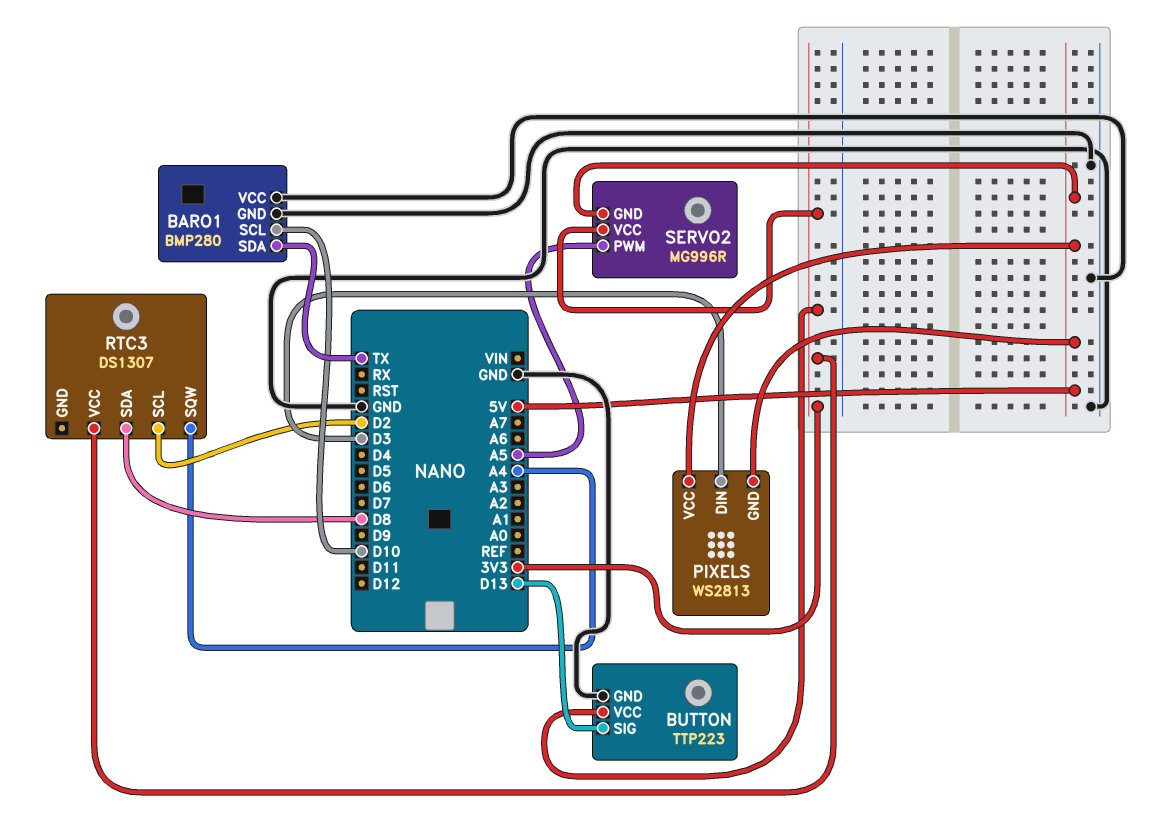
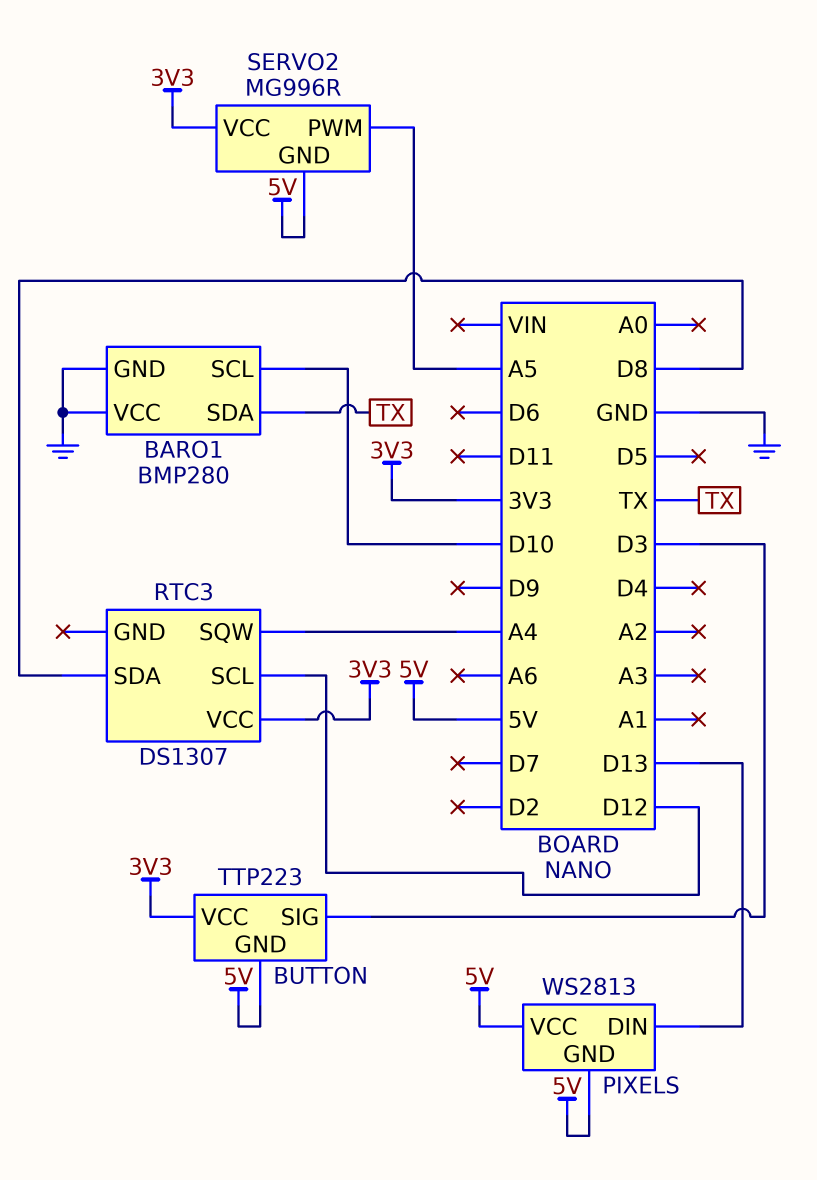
BUTTON pin GND: GND -> 5V
BUTTON pin SIG: D13 -> D3
PIXELS pin DIN: D3 -> D13
RTC3 pin SCL: D2 -> D12

